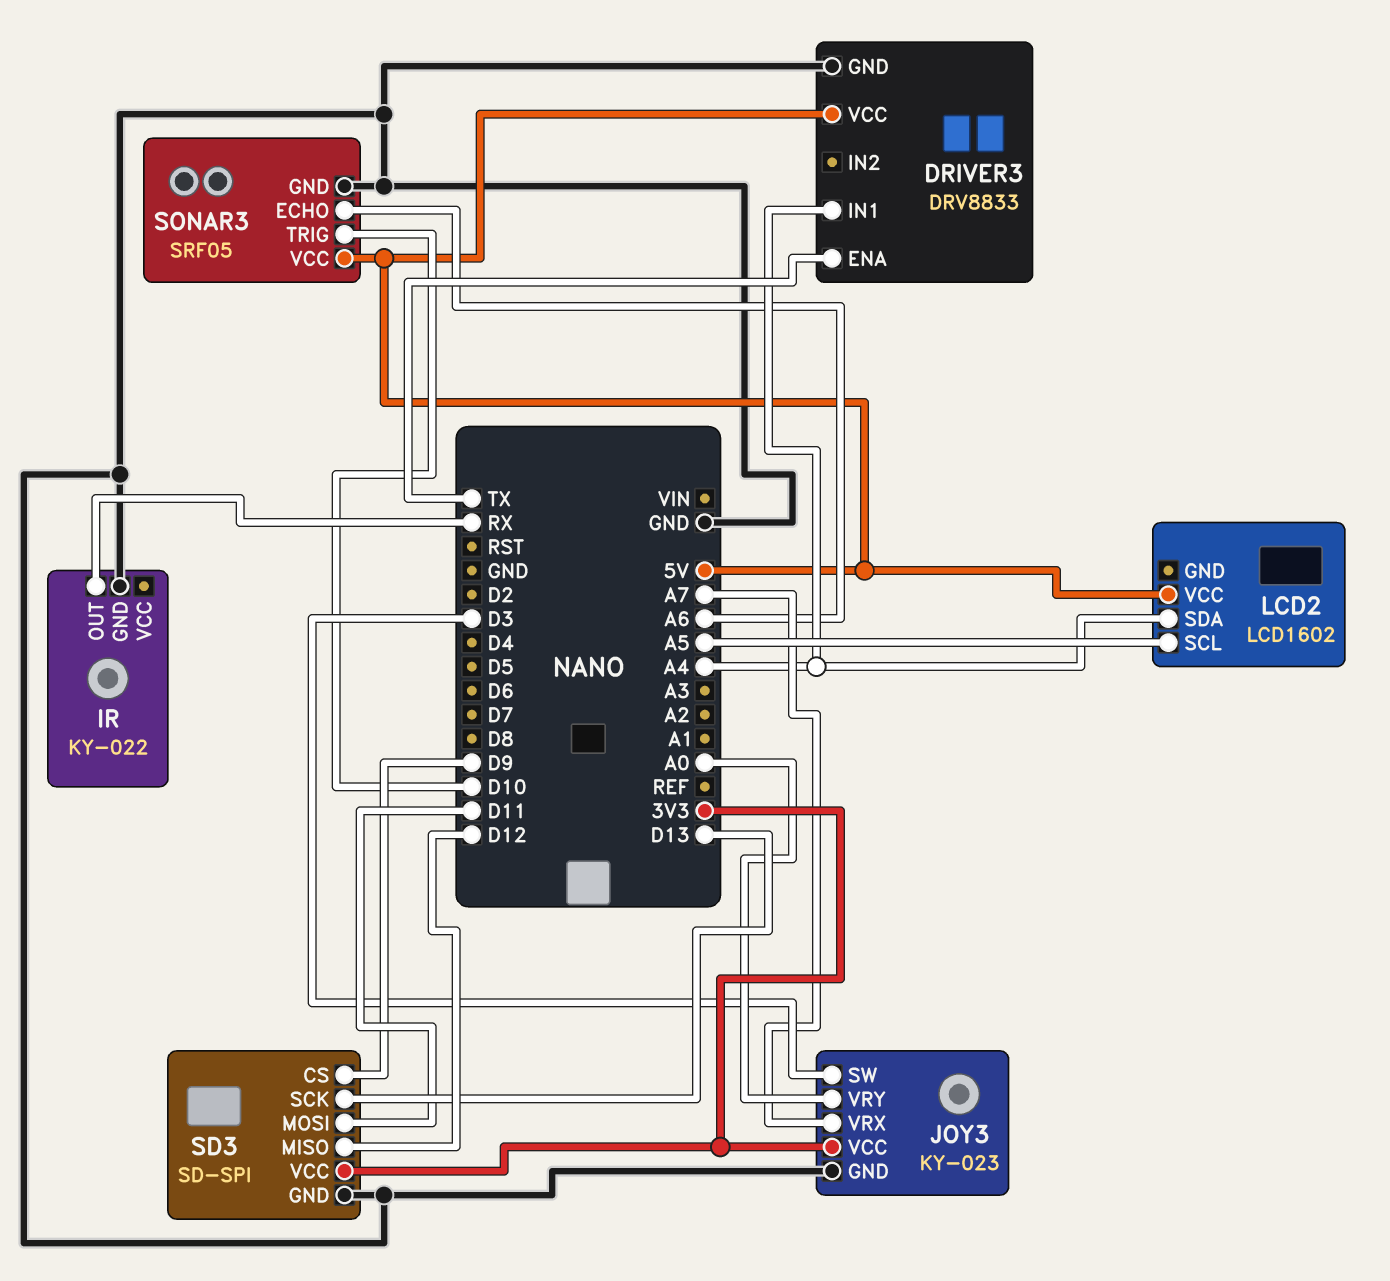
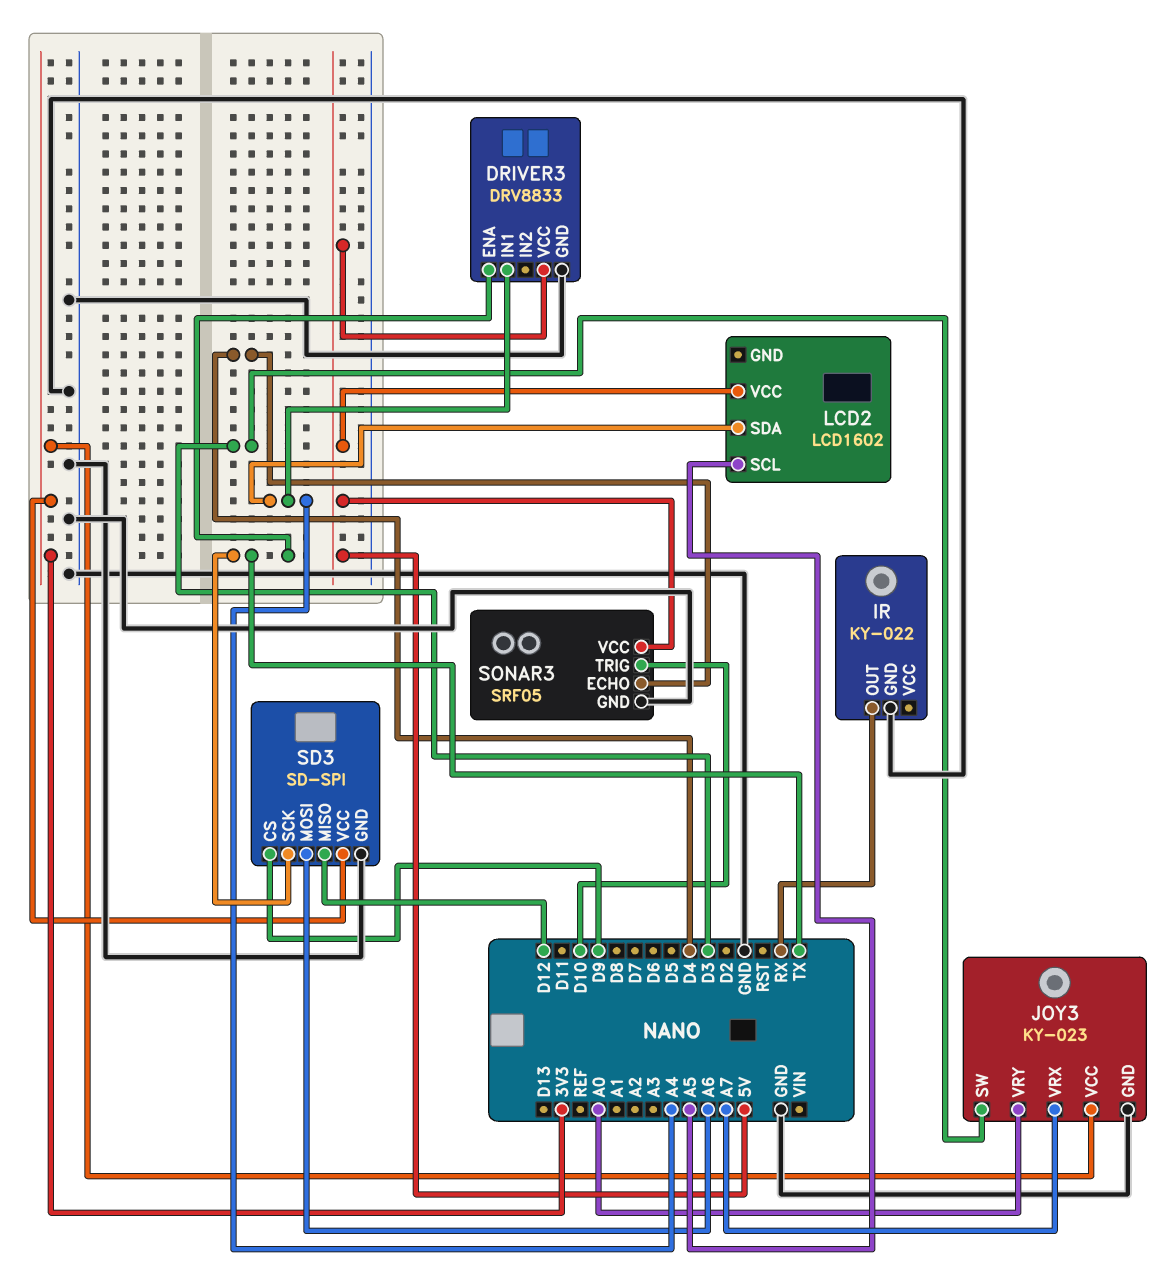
SD3 pin MOSI: D11 -> A6
SD3 pin SCK: D13 -> TX
SONAR3 pin ECHO: A6 -> D4

